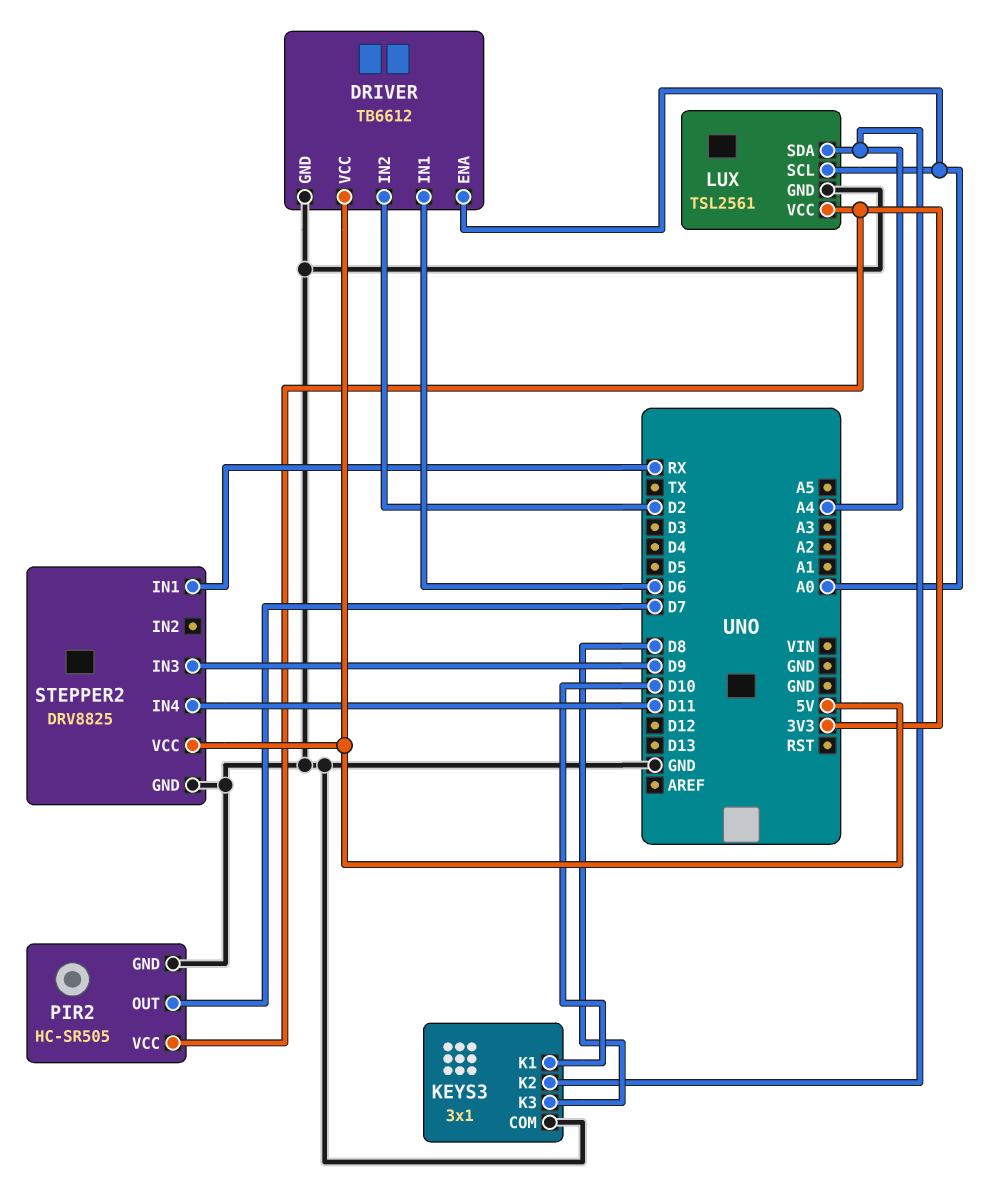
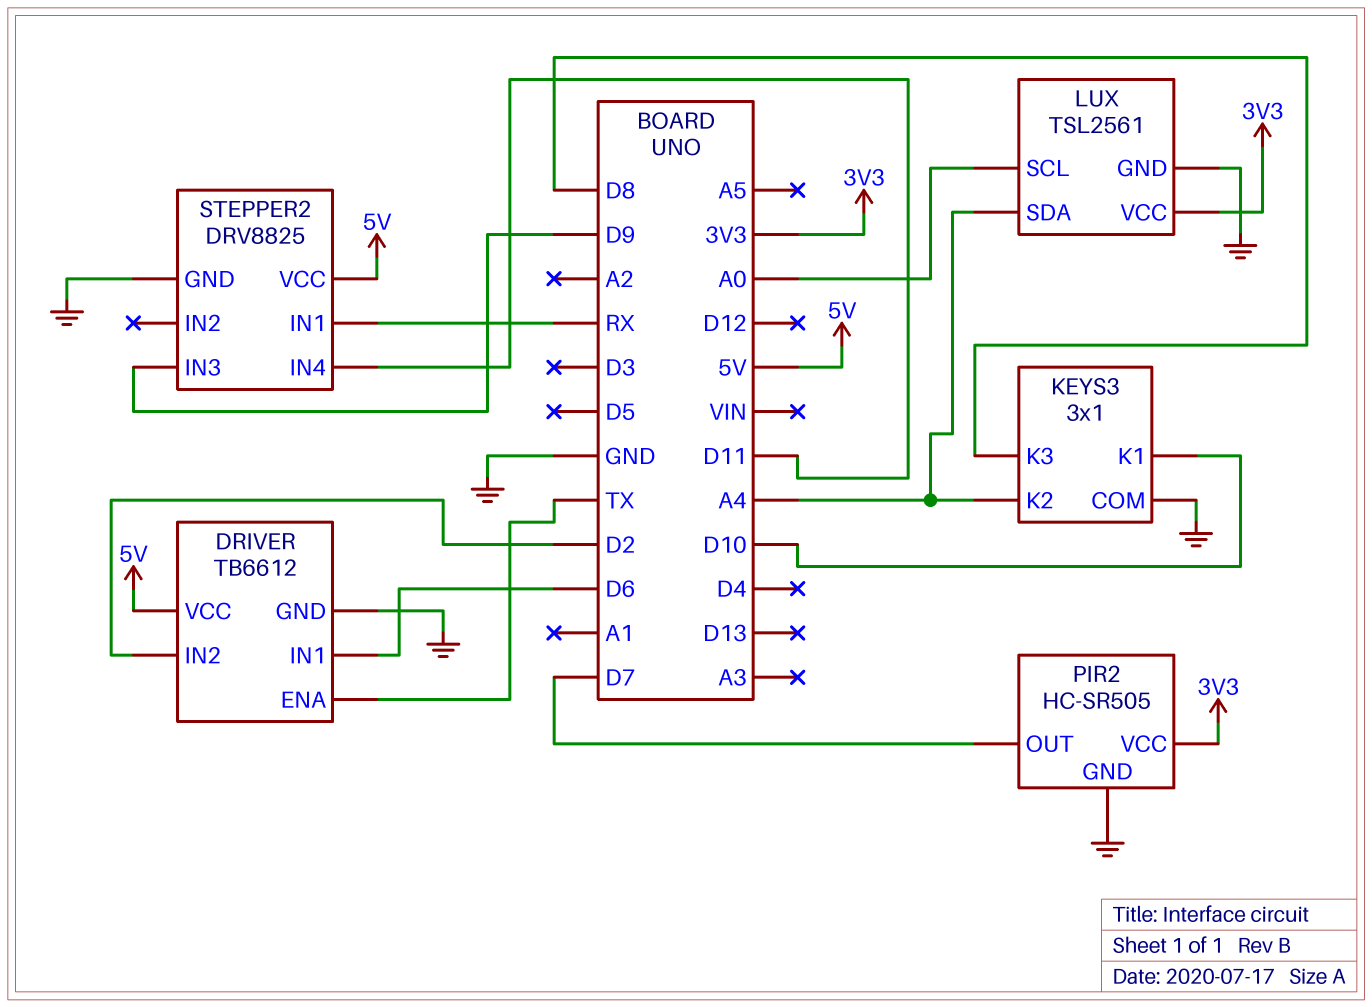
DRIVER pin ENA: A0 -> TX

